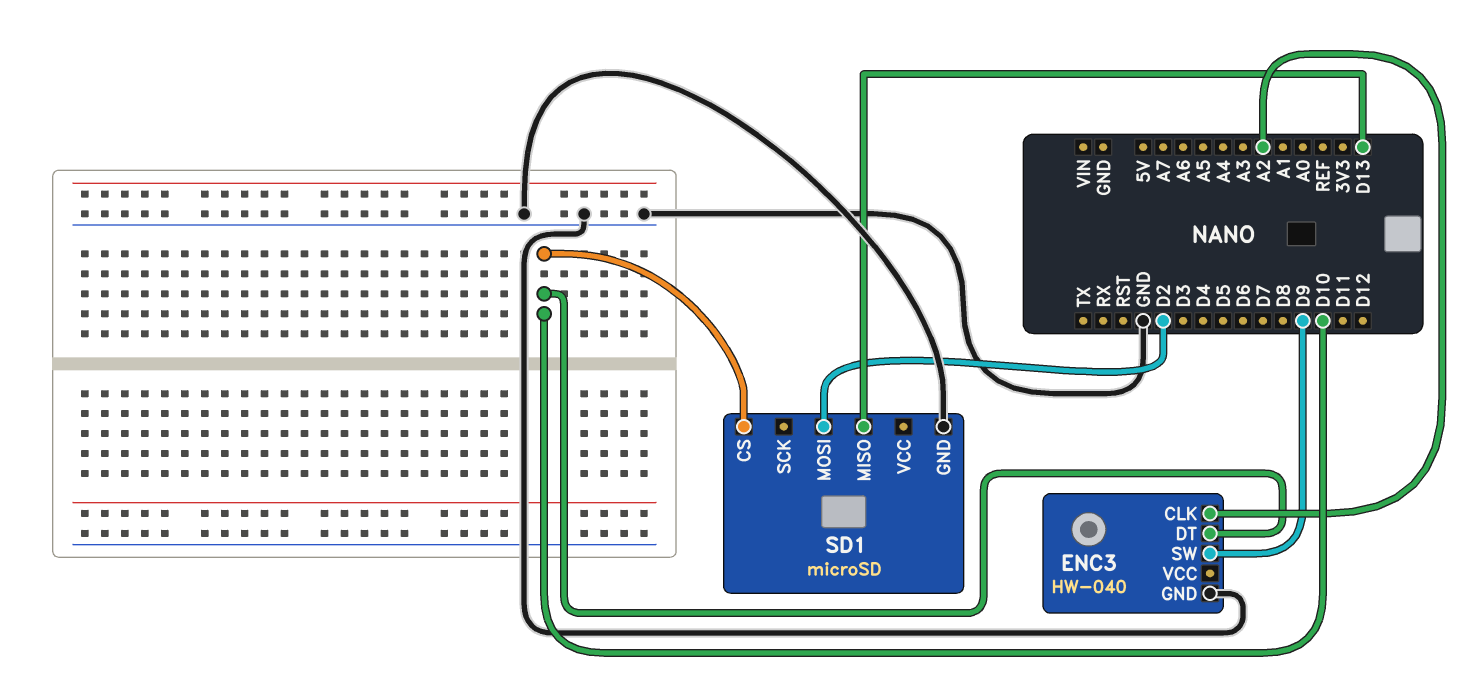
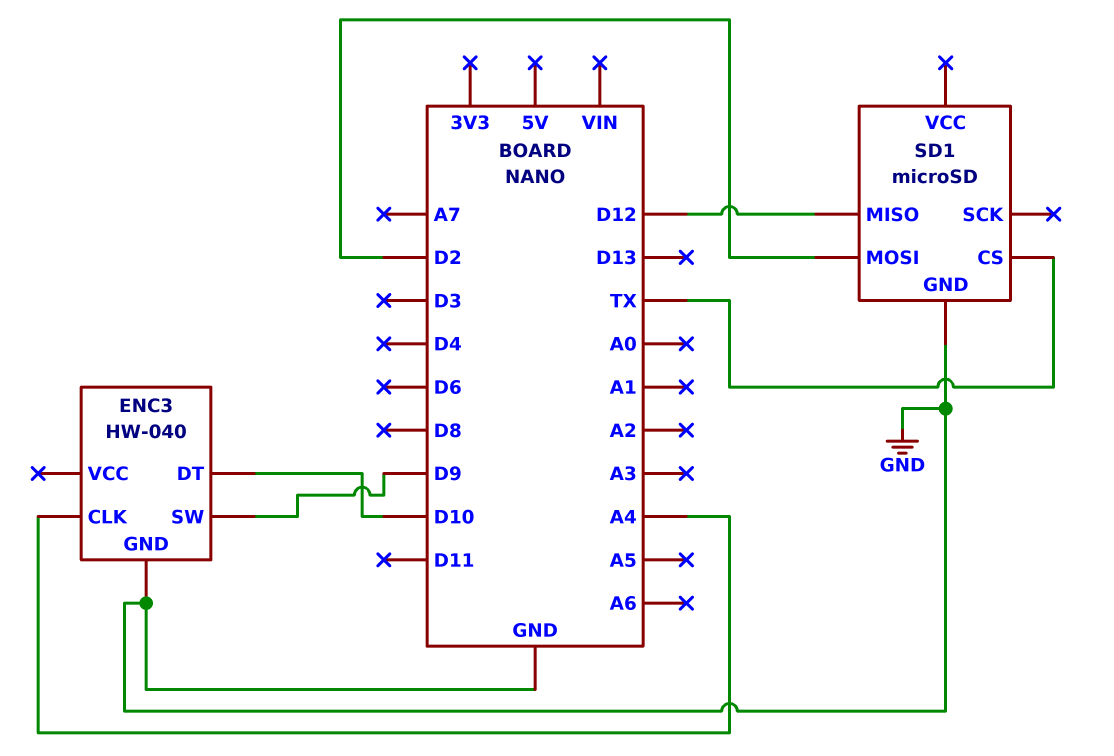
ENC3 pin CLK: A2 -> A4
SD1 pin CS: D10 -> TX
SD1 pin MISO: D13 -> D12

